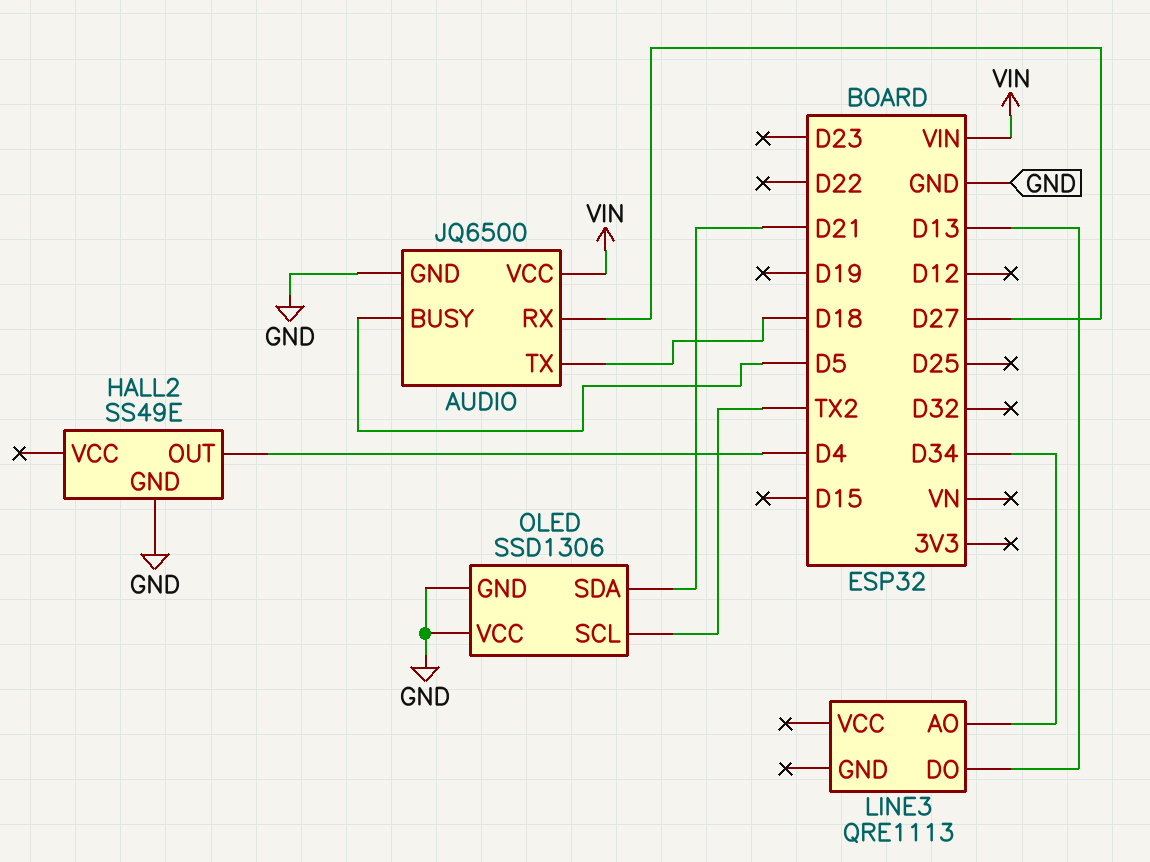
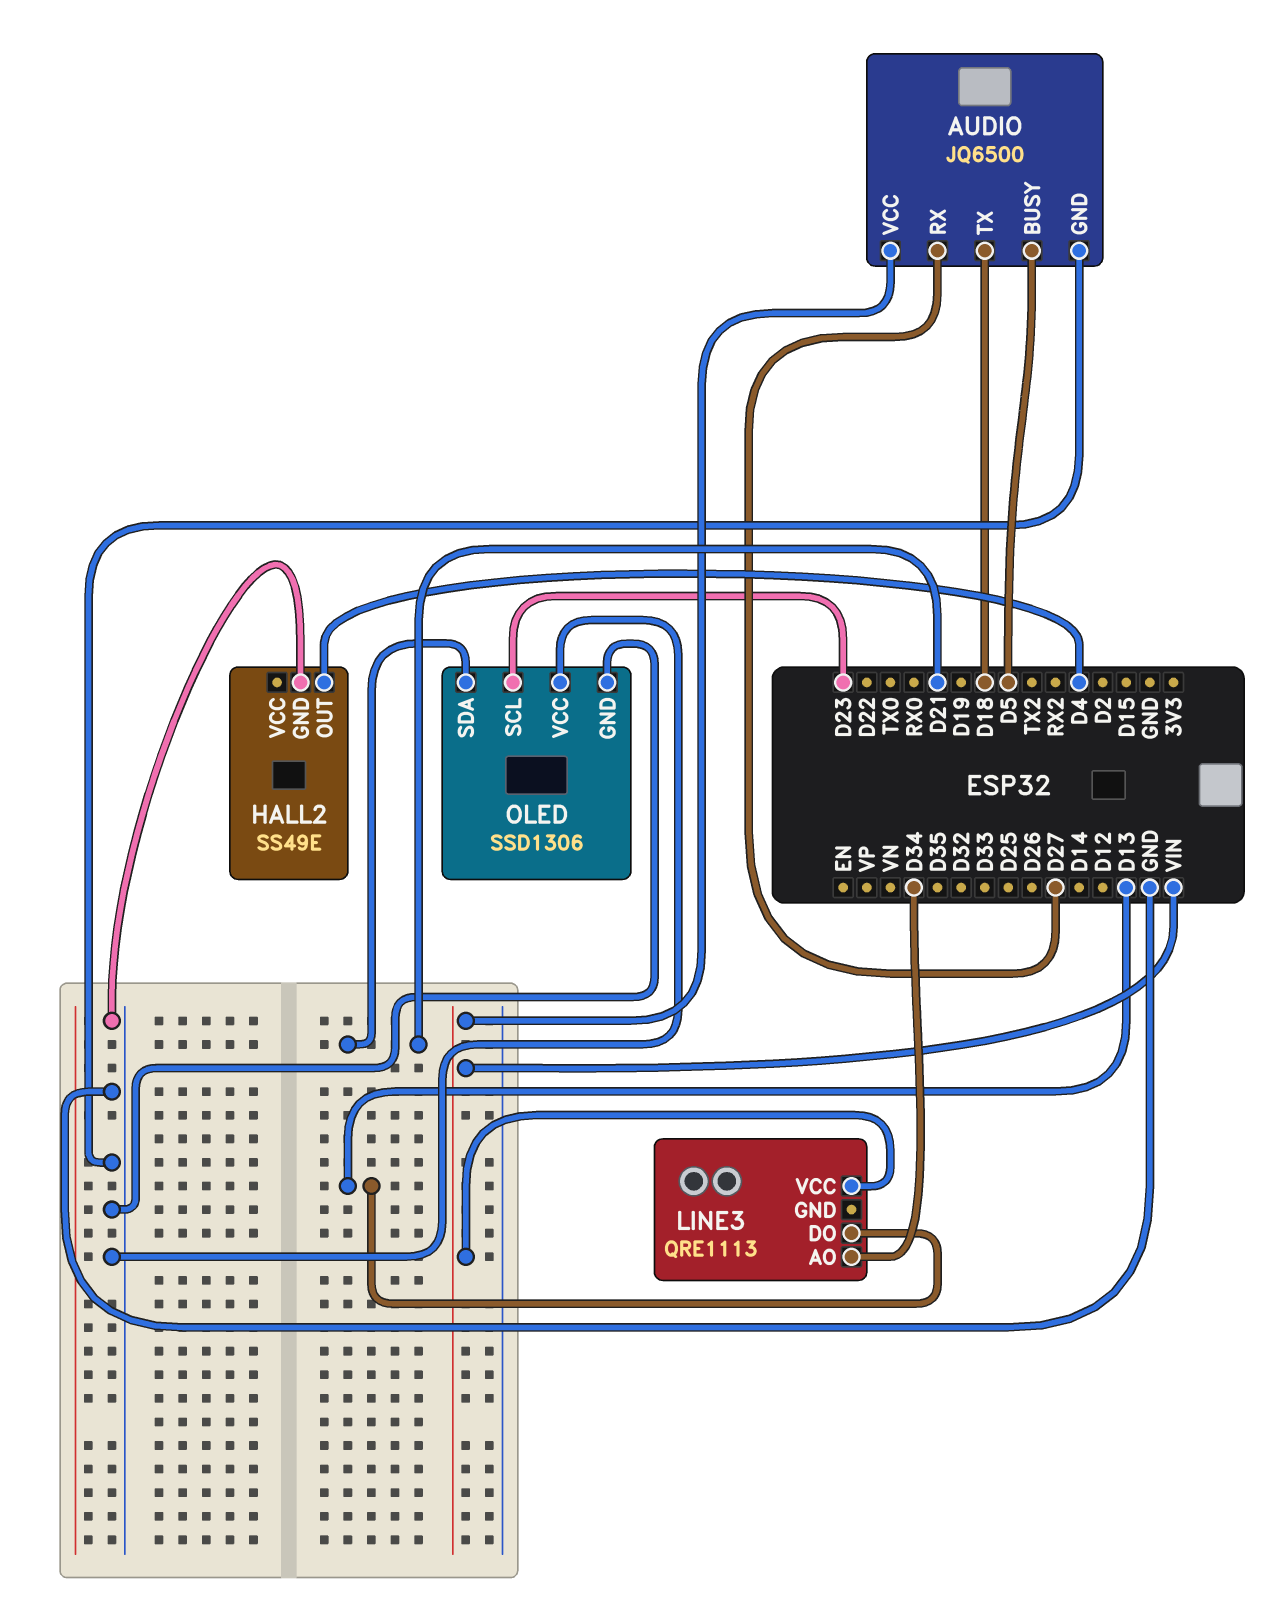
LINE3 pin VCC: none -> VIN
OLED pin SCL: TX2 -> D23

